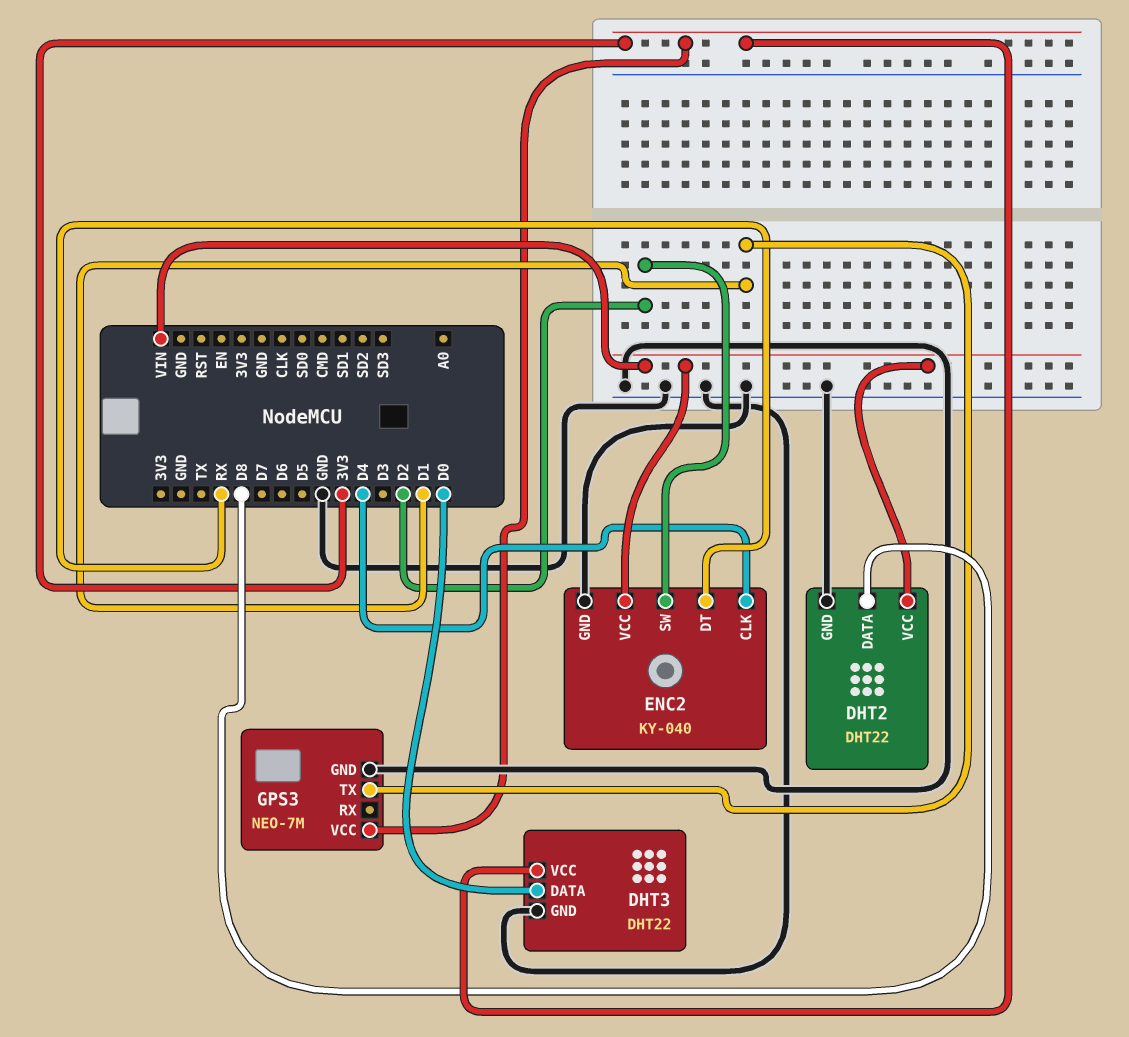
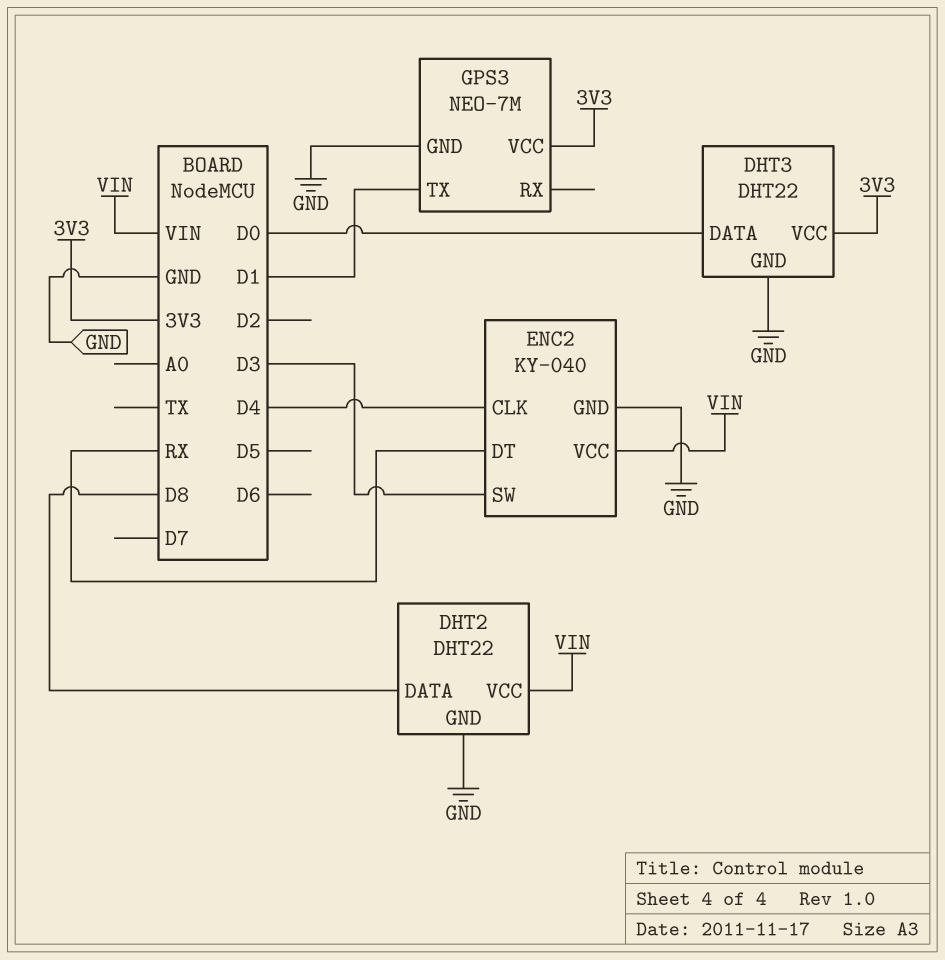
ENC2 pin SW: D2 -> D3

